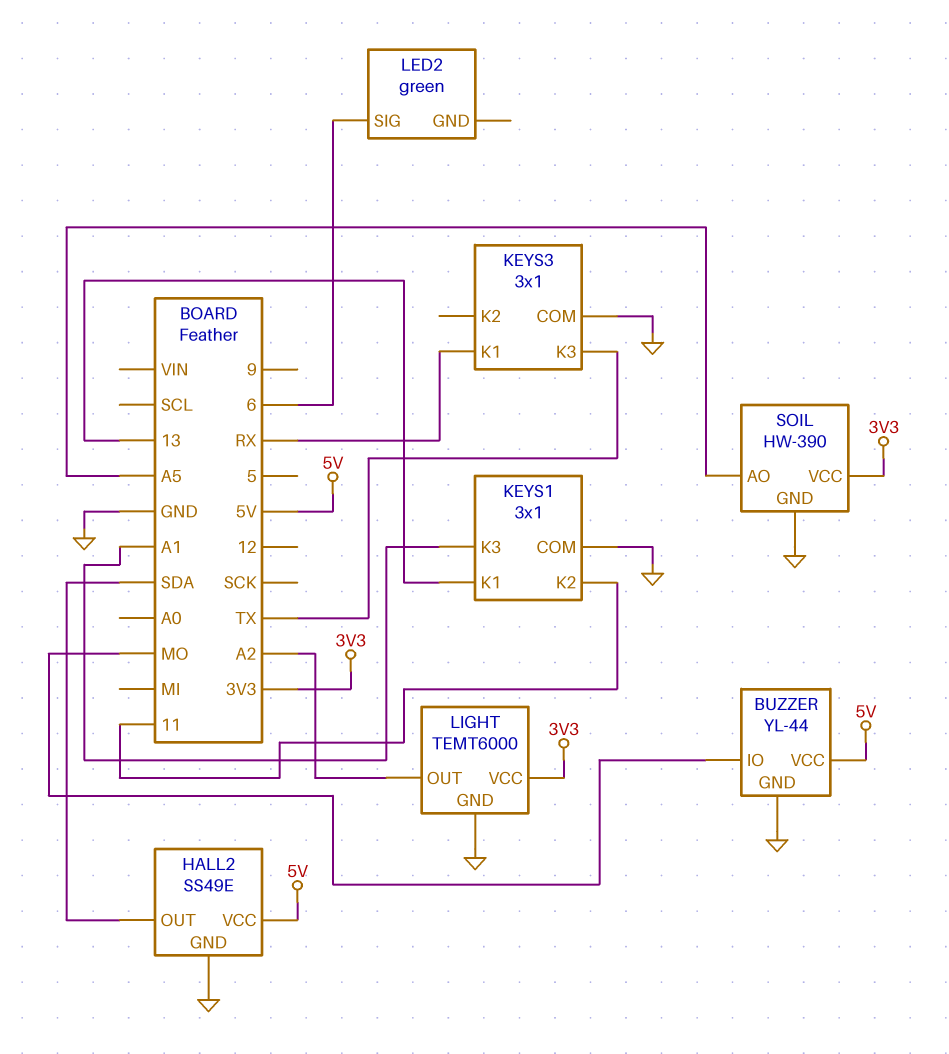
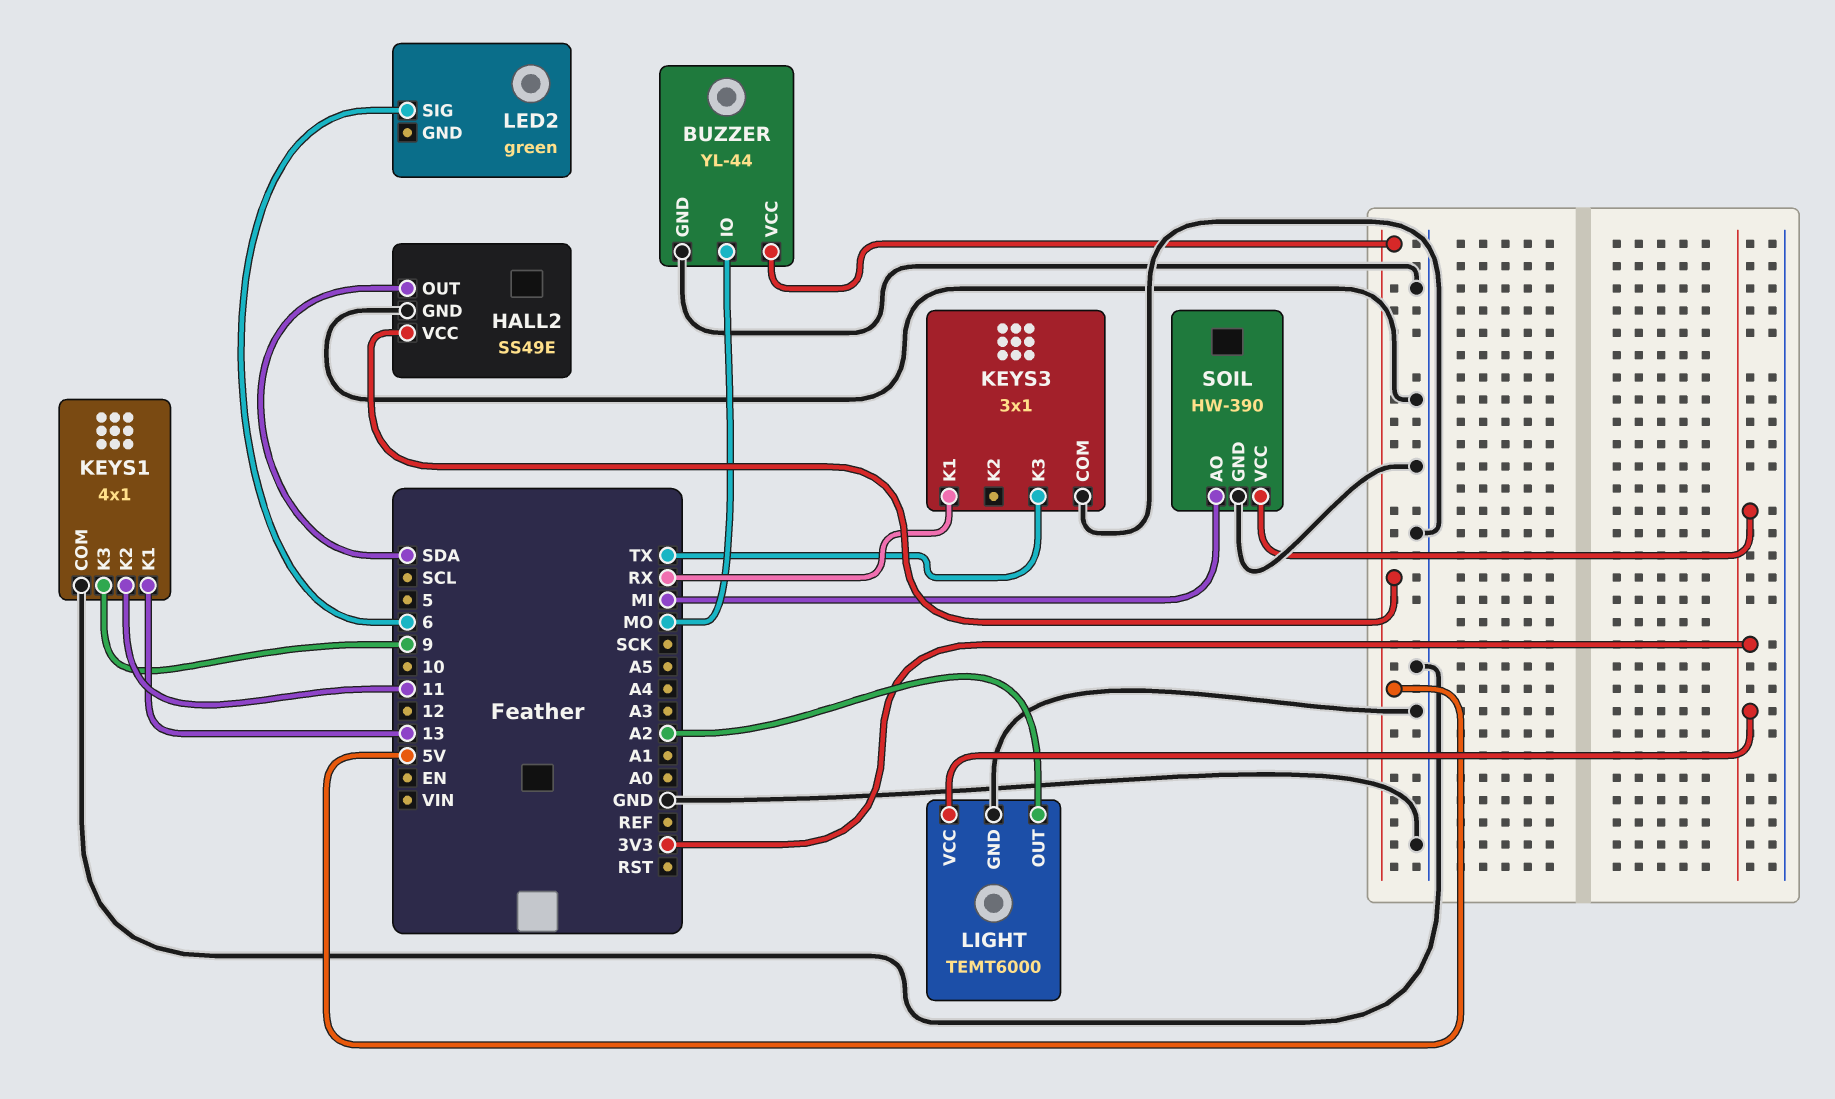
KEYS1: 3x1 -> 4x1
KEYS1 pin K3: A1 -> 9
SOIL pin AO: A5 -> MI

